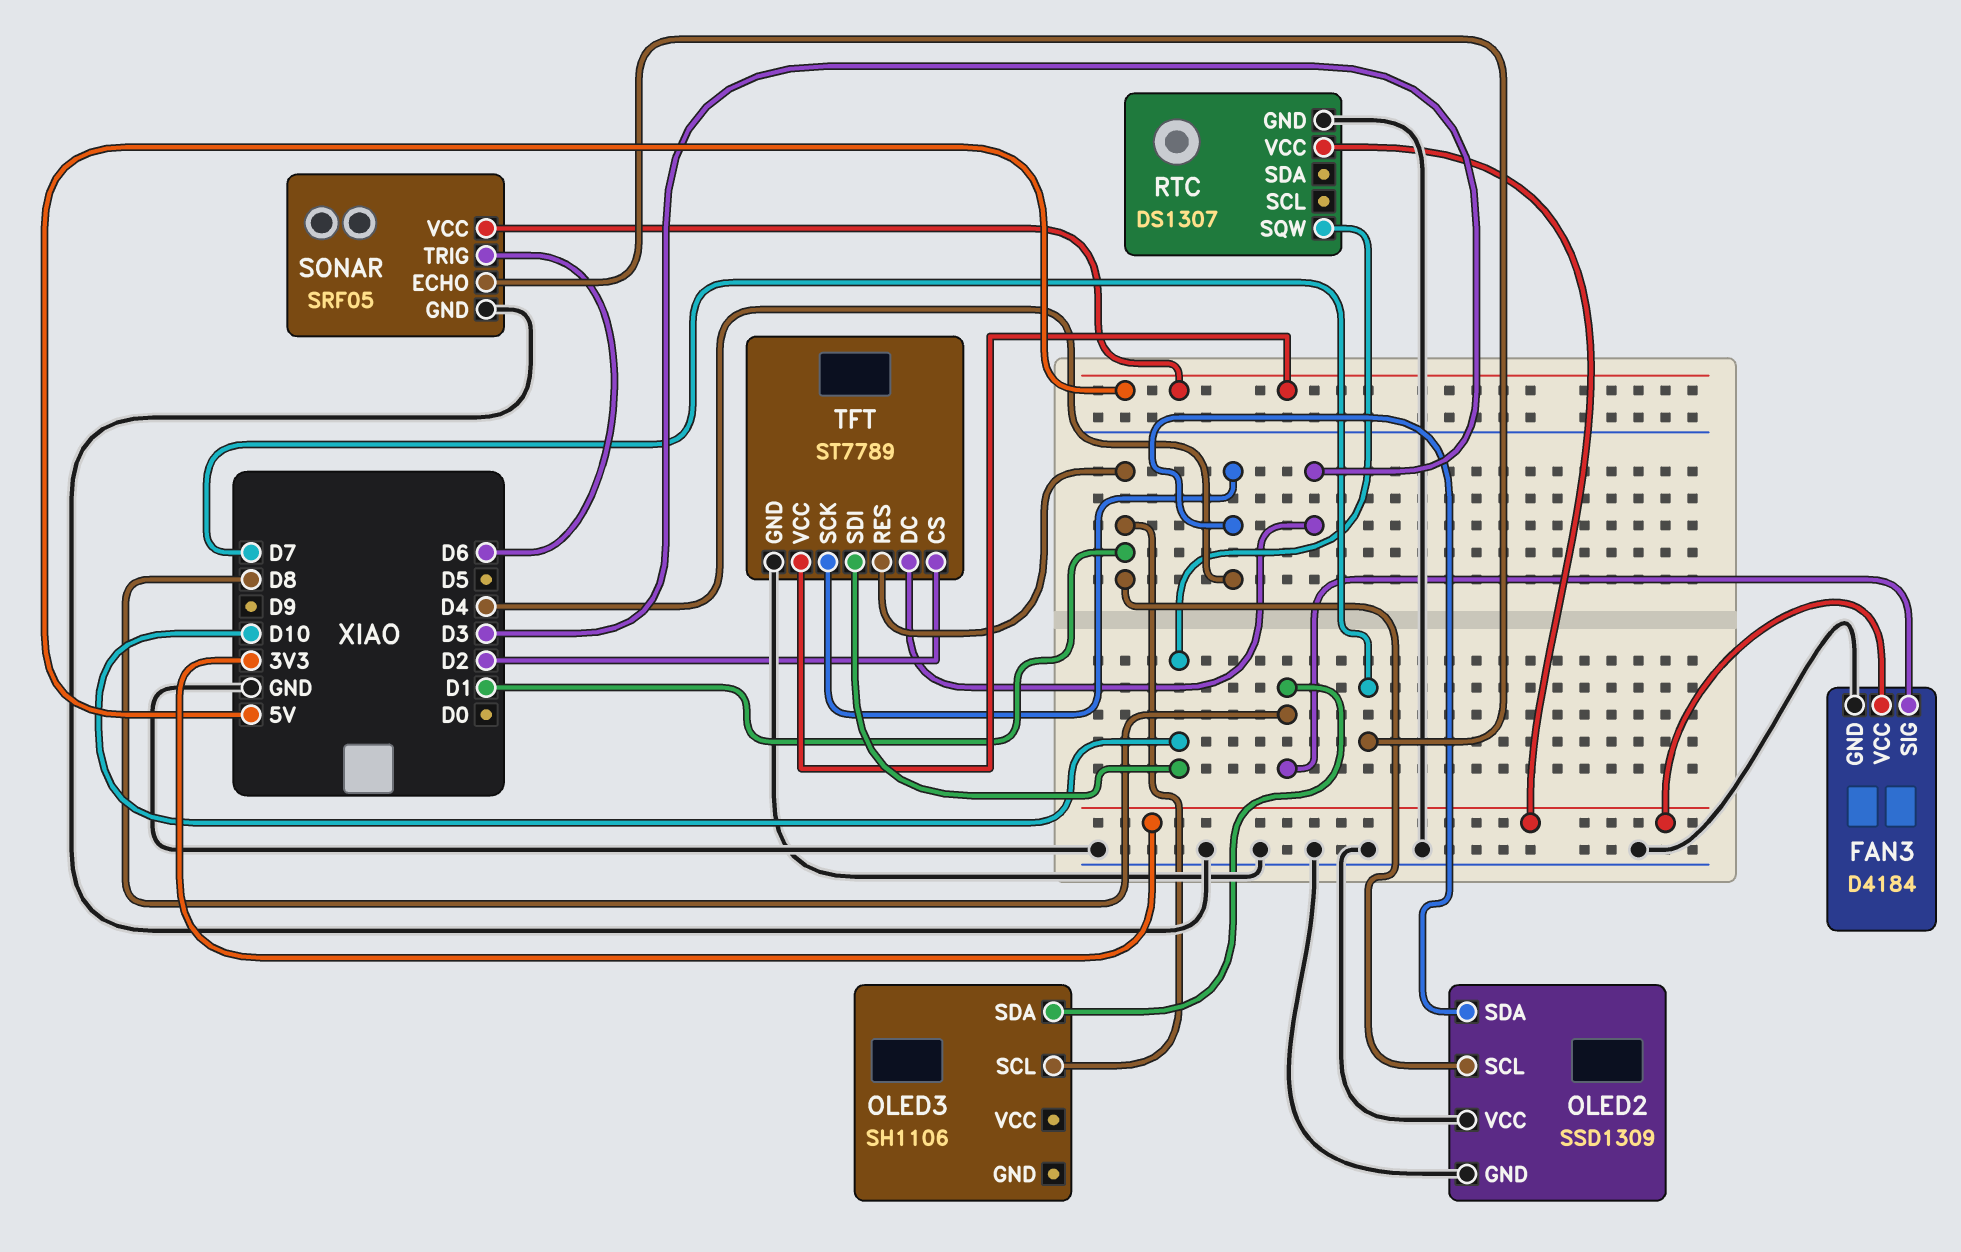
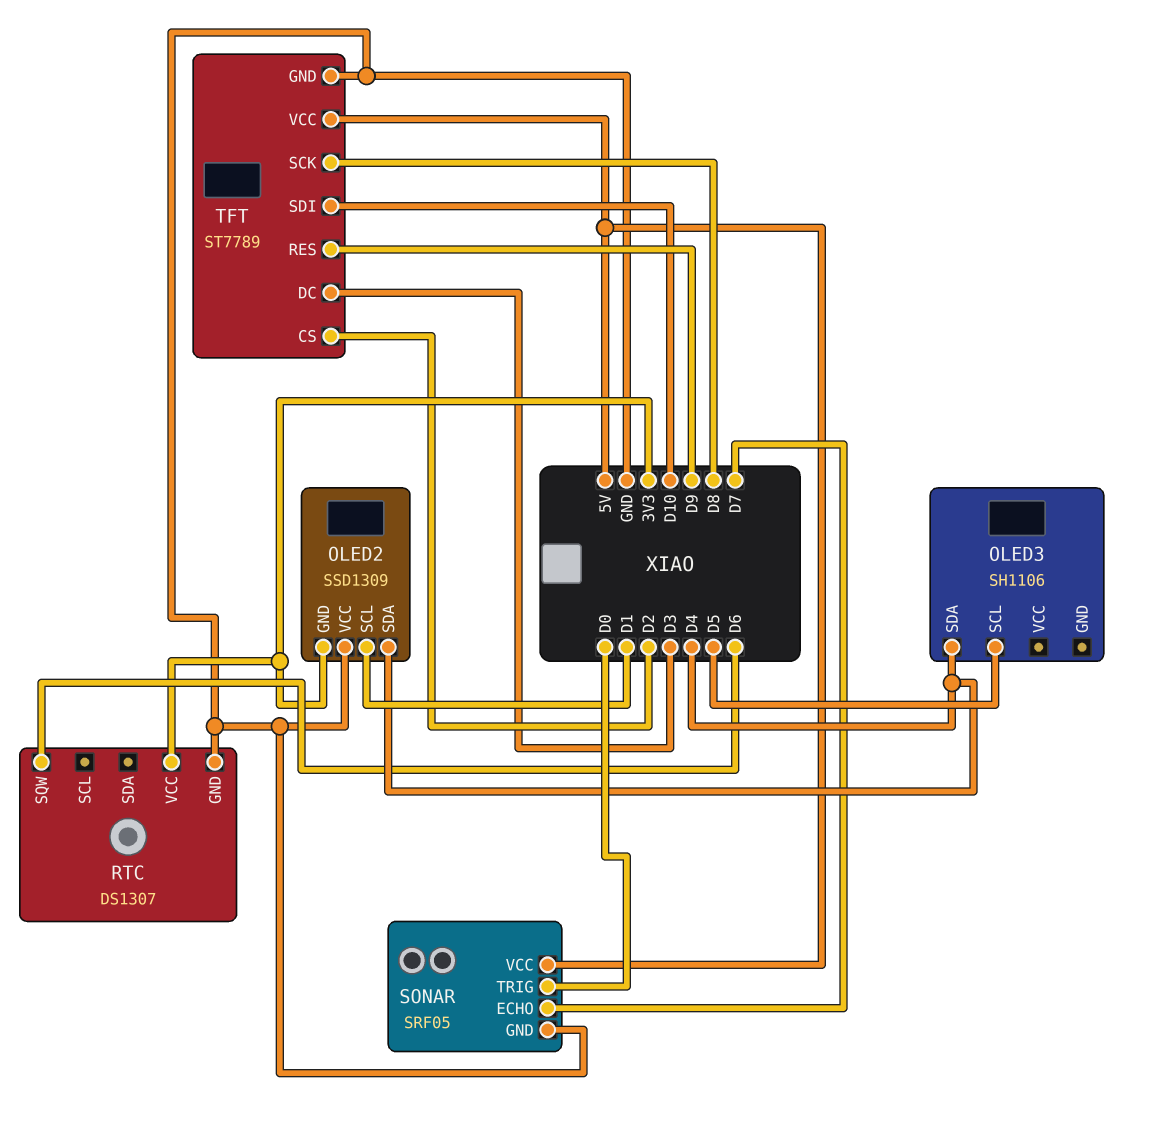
FAN3: D4184 -> none
FAN3 pin GND: GND -> none
FAN3 pin SIG: D8 -> none
FAN3 pin VCC: 3V3 -> none
OLED2 pin GND: GND -> 3V3
OLED3 pin SCL: D1 -> D5
OLED3 pin SDA: D8 -> D4
RTC pin SQW: D10 -> D6
SONAR pin TRIG: D6 -> D0
TFT pin RES: D1 -> D9
TFT pin SCK: D4 -> D8

